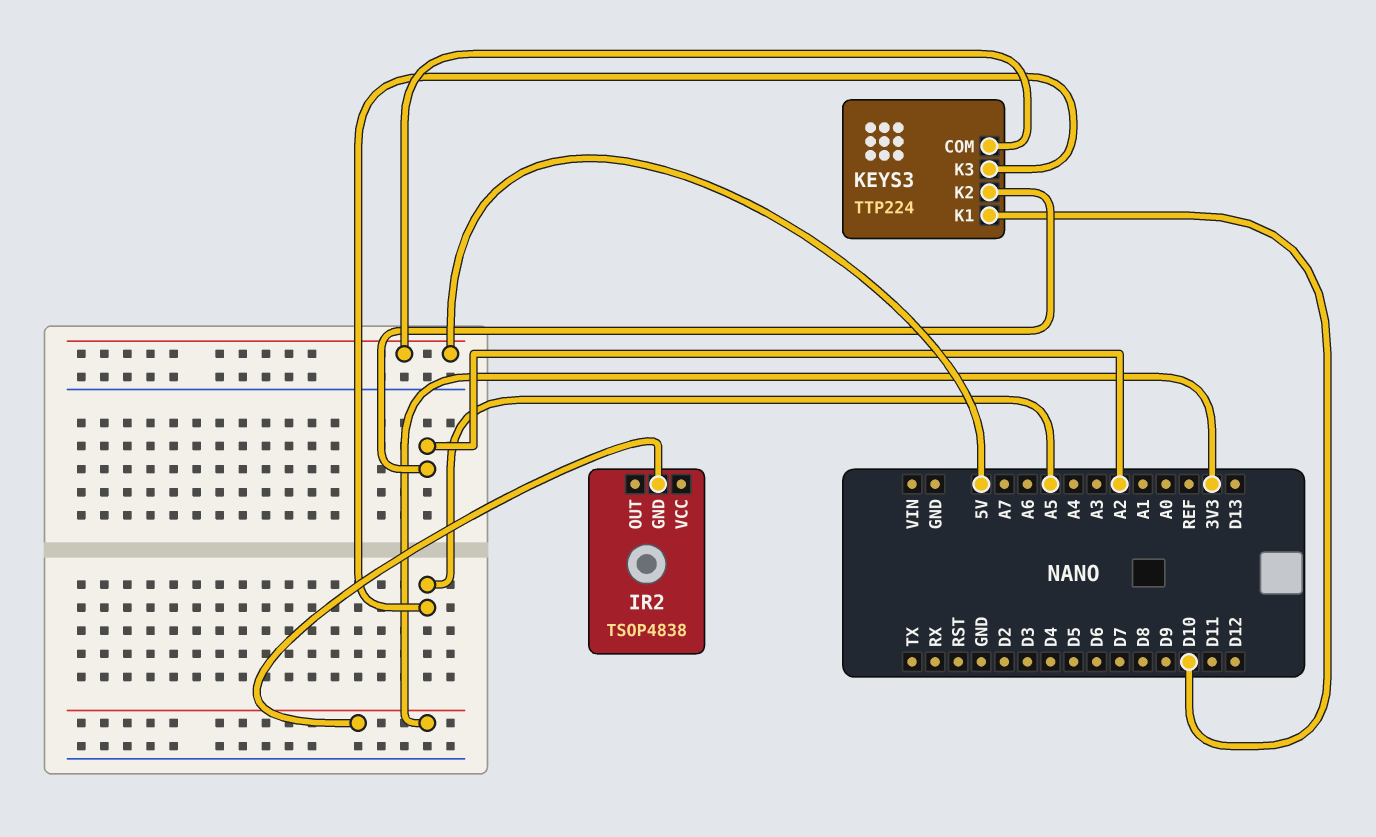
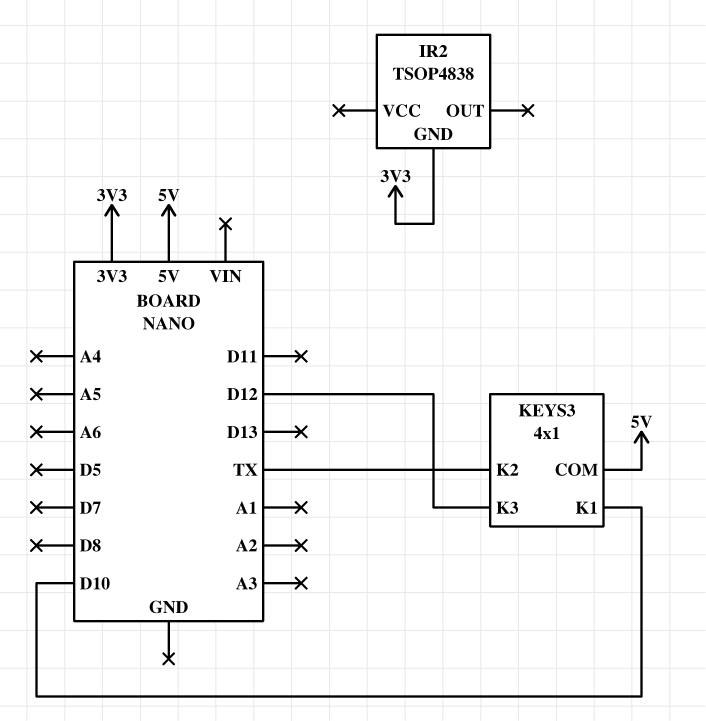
KEYS3: TTP224 -> 4x1
KEYS3 pin K2: A2 -> TX
KEYS3 pin K3: A5 -> D12

